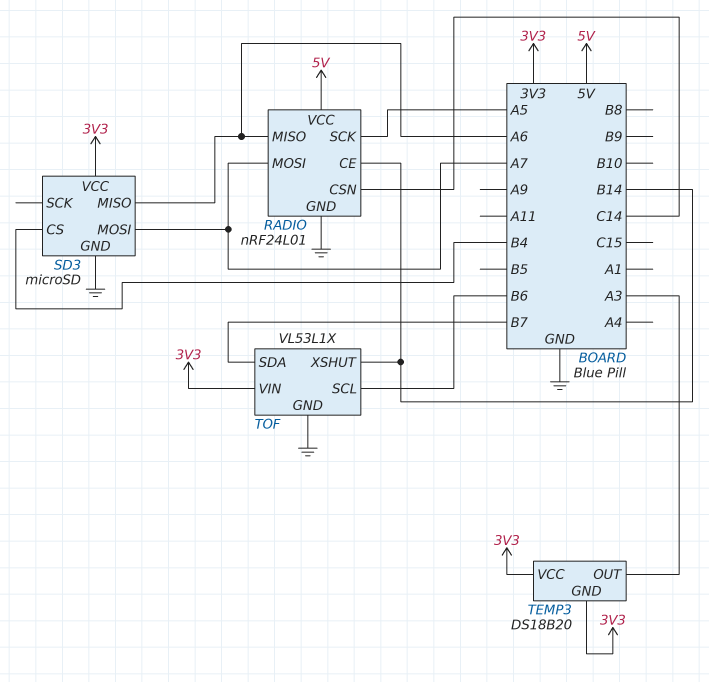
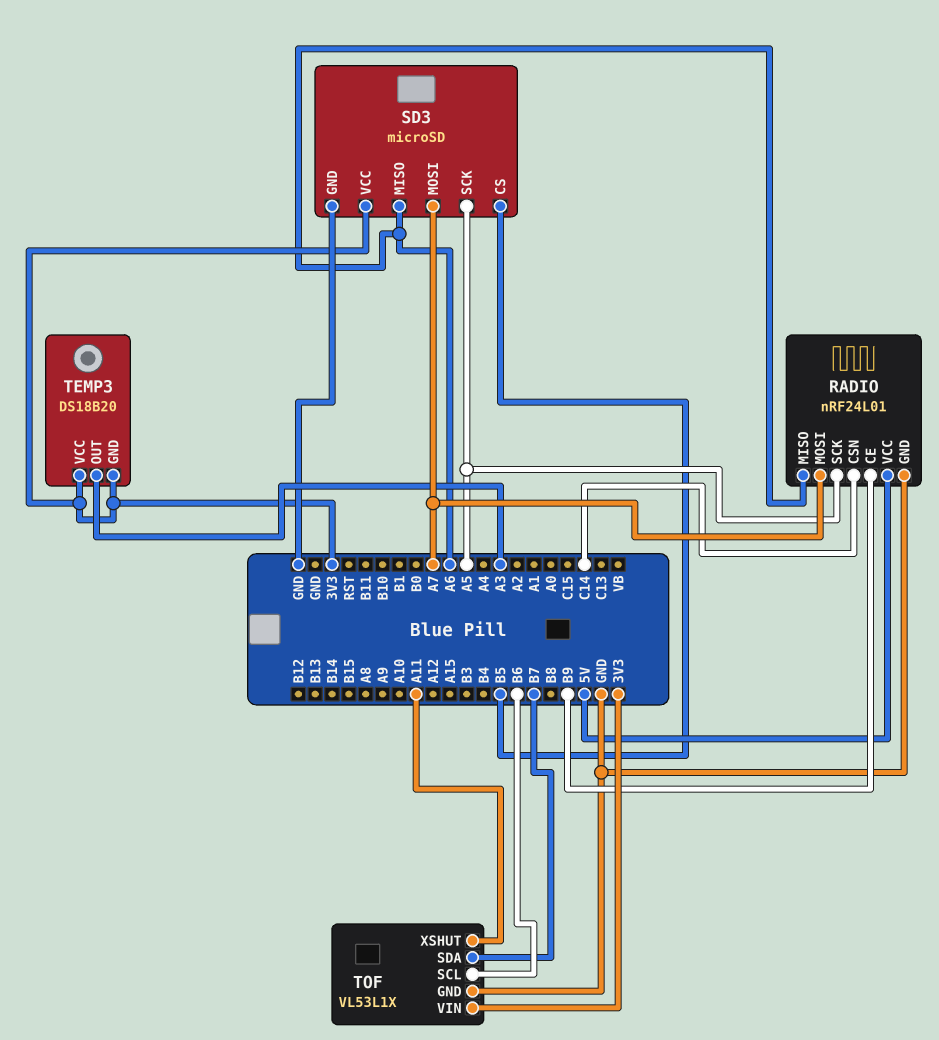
RADIO pin CE: B14 -> B9
SD3 pin CS: B4 -> B5
SD3 pin SCK: none -> A5
TOF pin XSHUT: B14 -> A11

